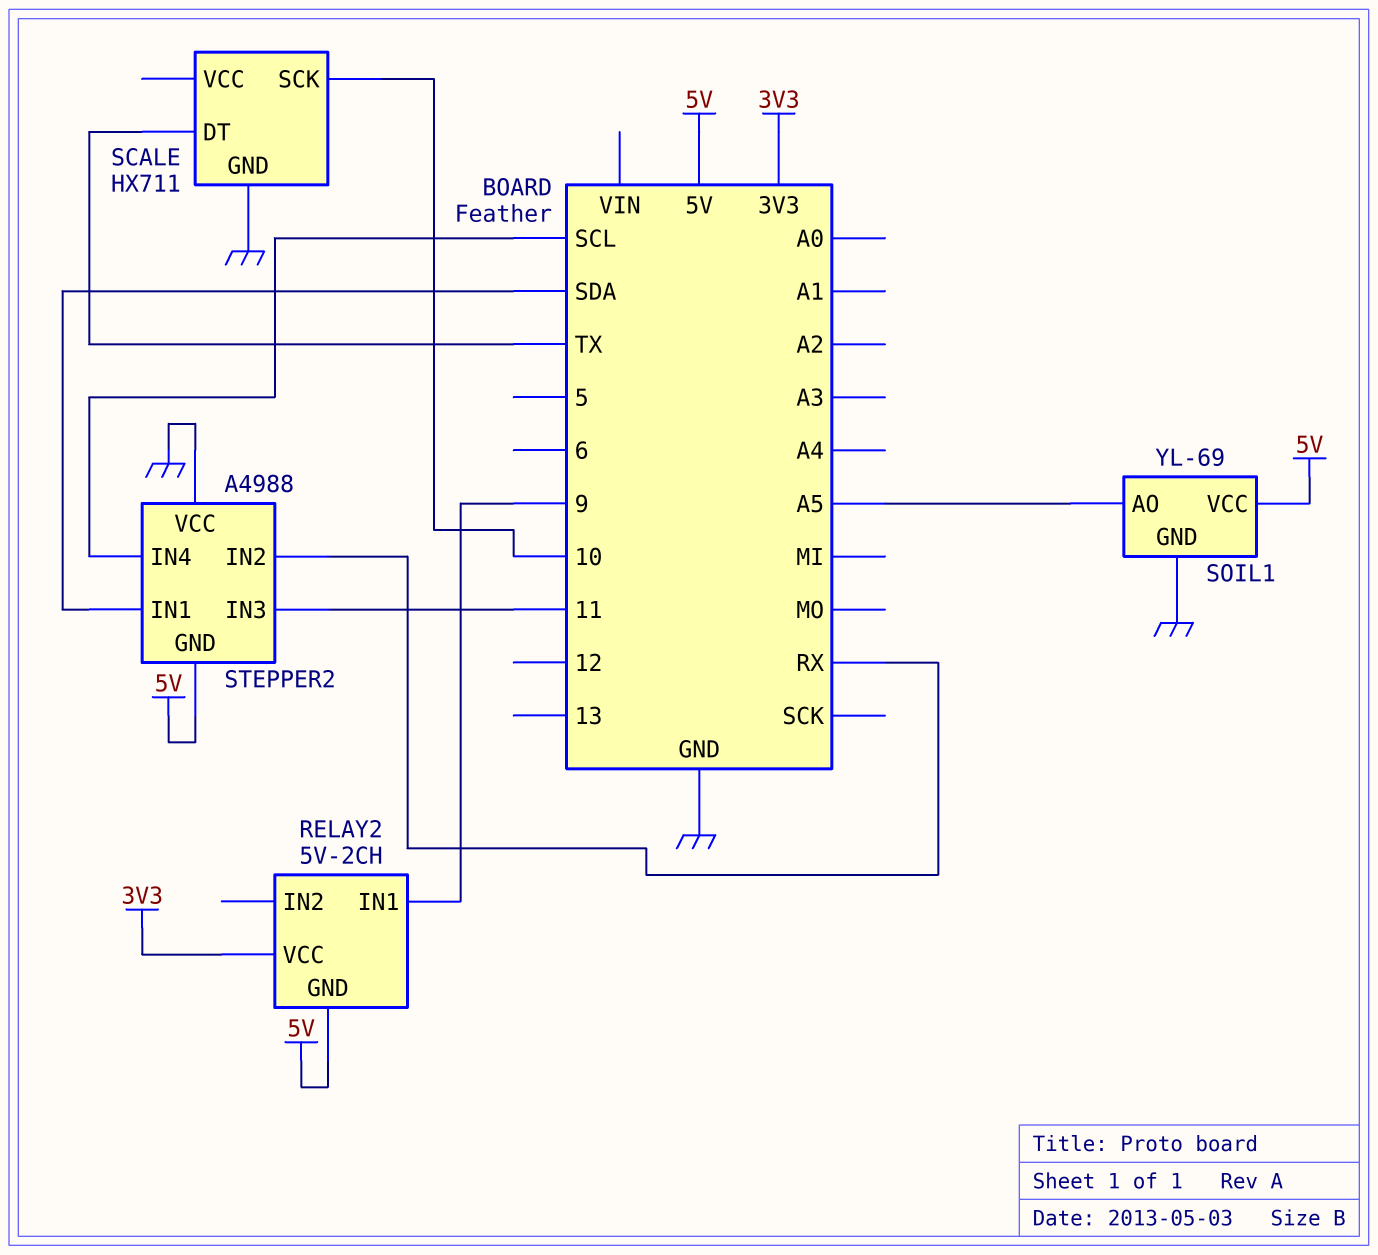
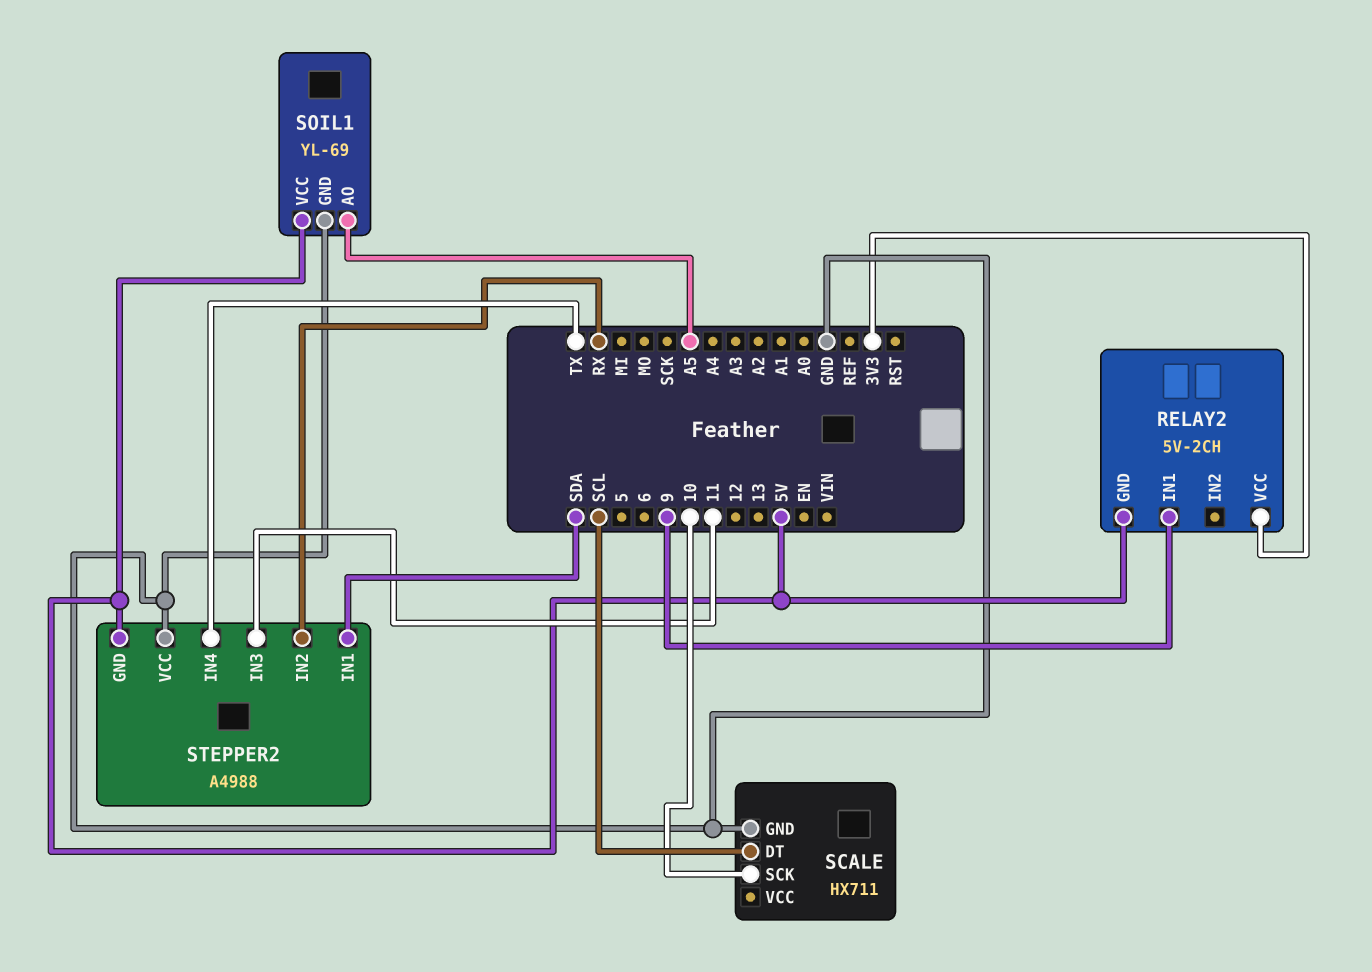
SCALE pin DT: TX -> SCL
STEPPER2 pin IN4: SCL -> TX

